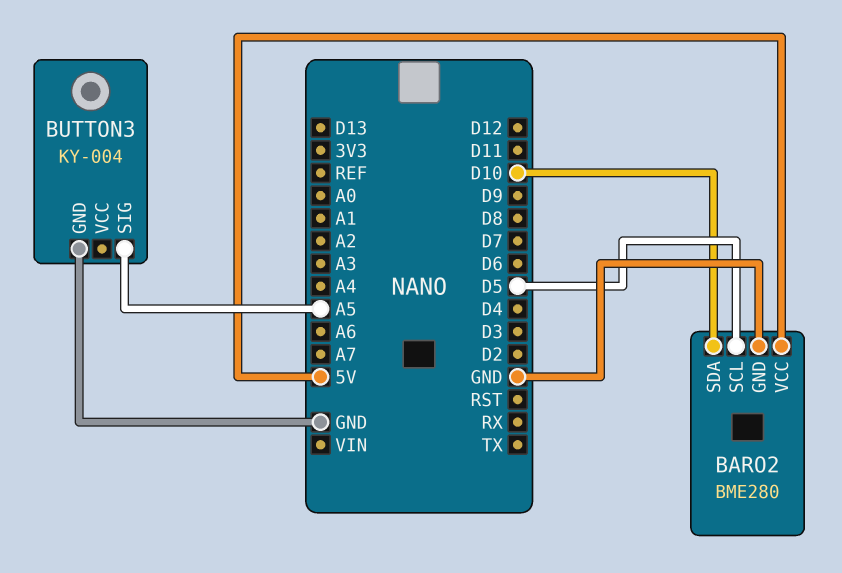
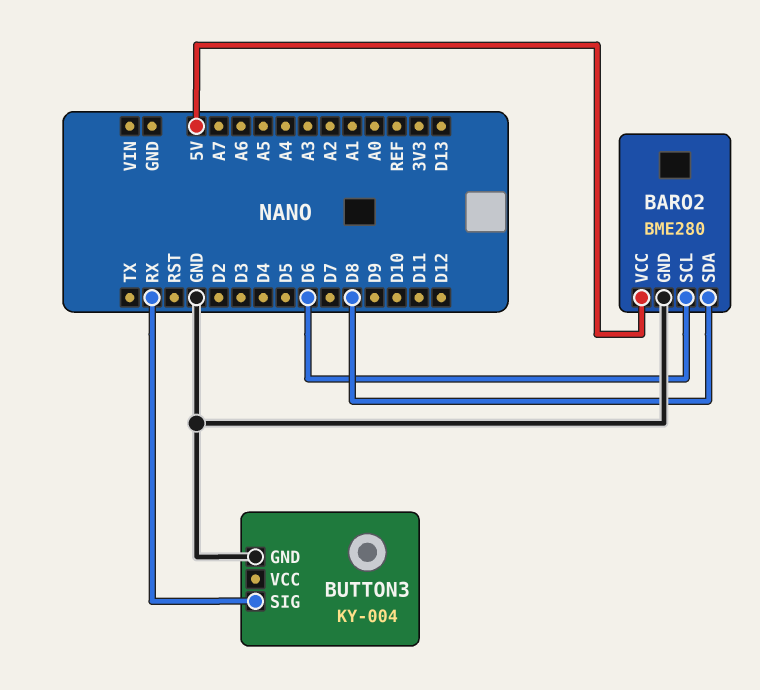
BARO2 pin SCL: D5 -> D6
BARO2 pin SDA: D10 -> D8
BUTTON3 pin SIG: A5 -> RX

